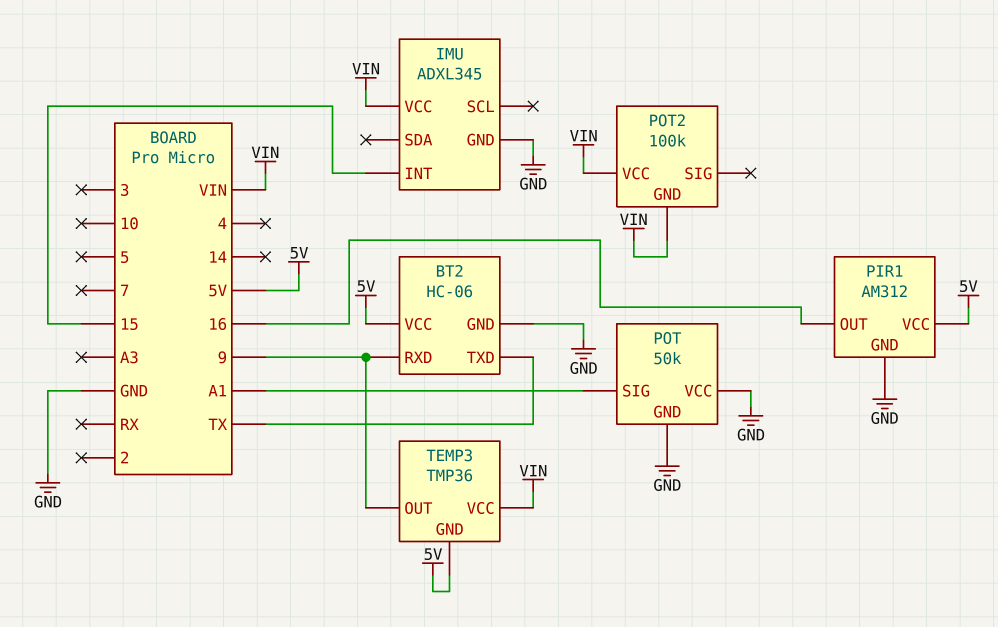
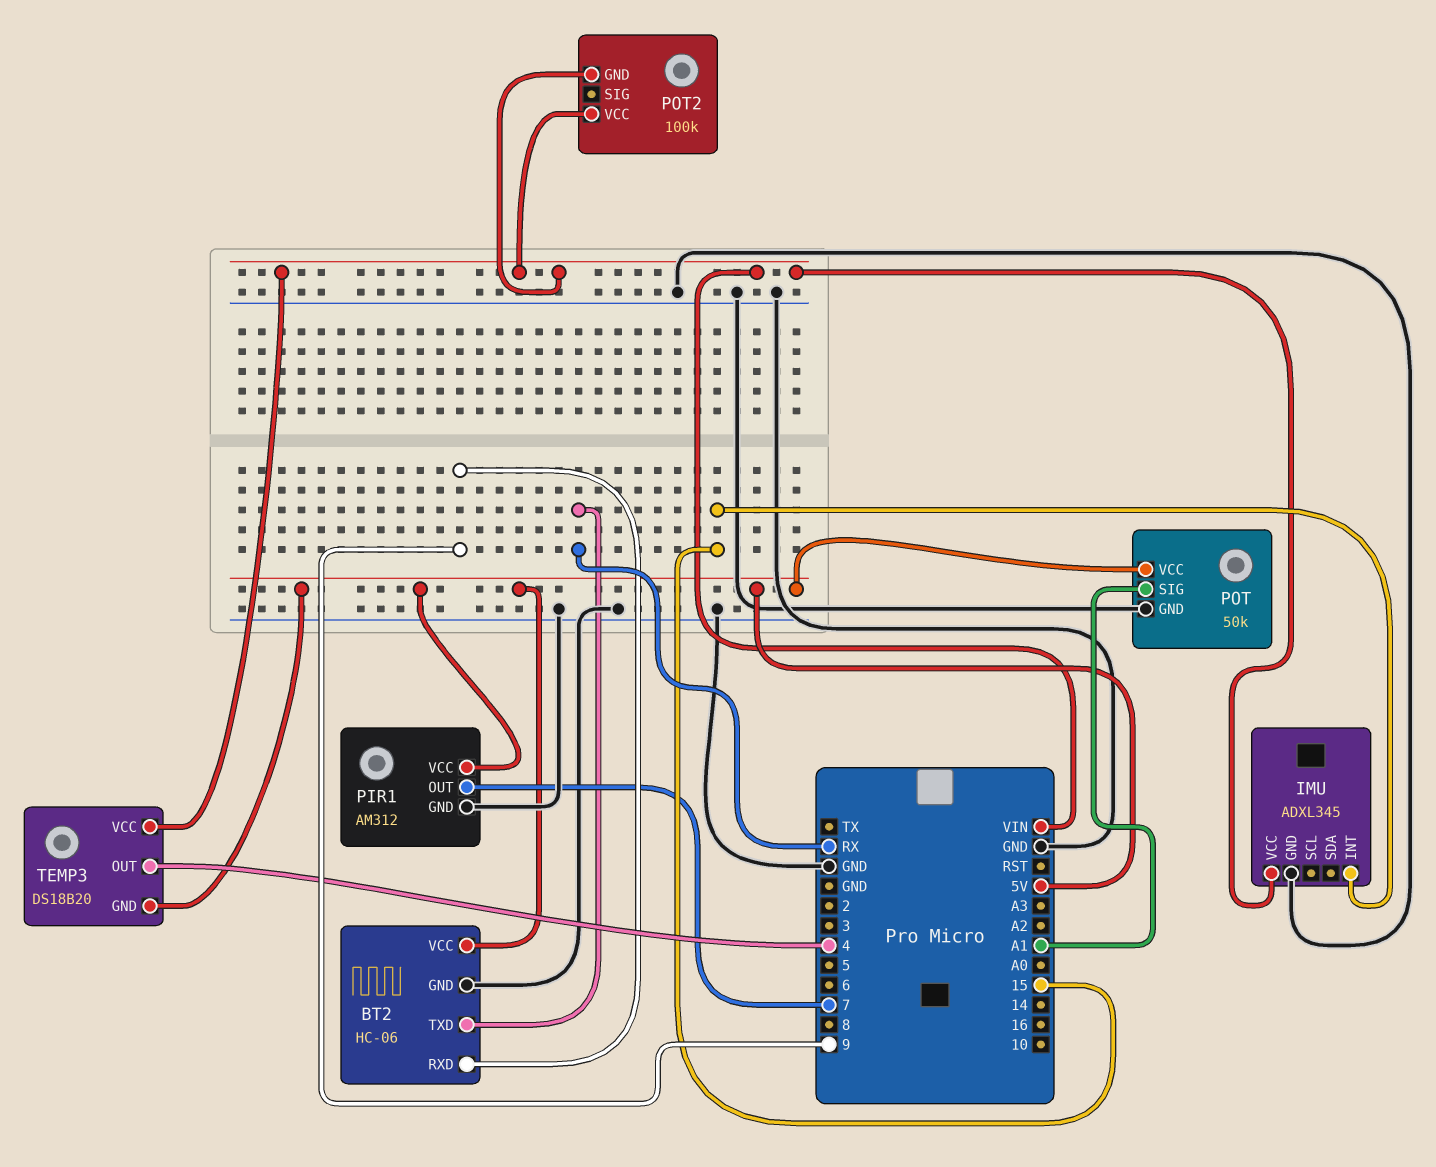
BT2 pin TXD: TX -> RX
PIR1 pin OUT: 16 -> 7
POT pin VCC: GND -> 5V
TEMP3: TMP36 -> DS18B20
TEMP3 pin OUT: 9 -> 4

